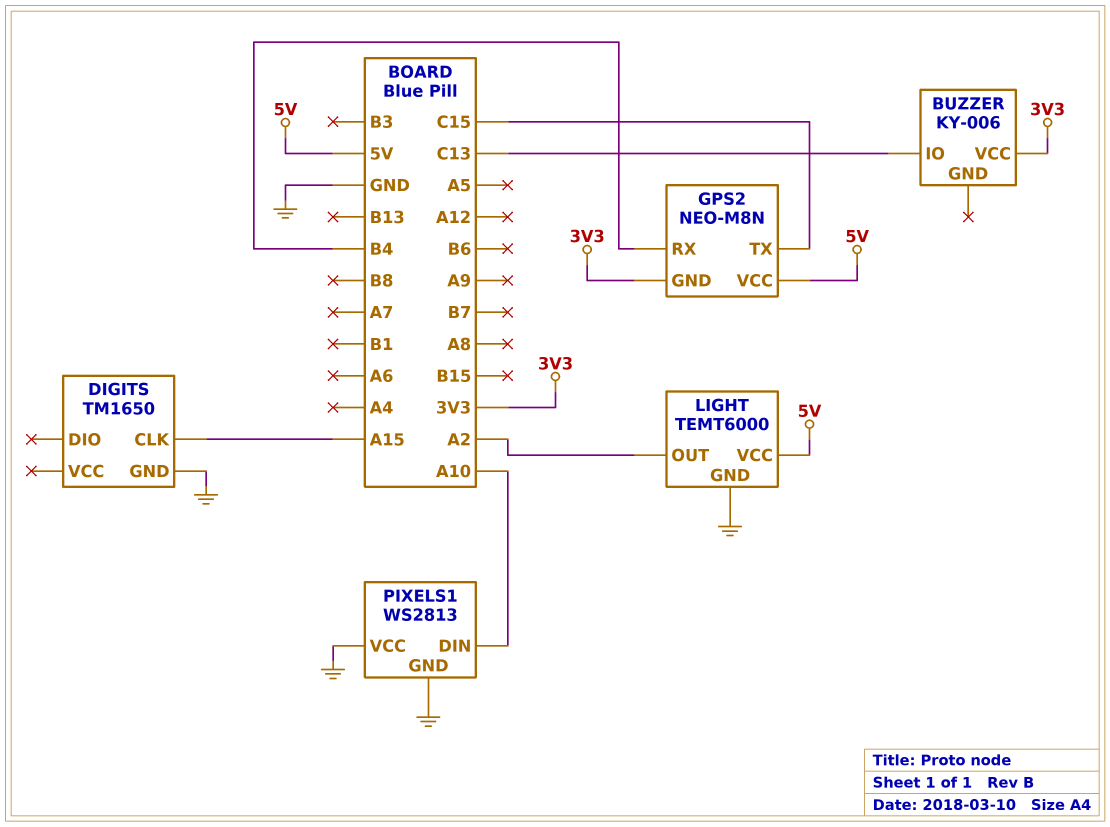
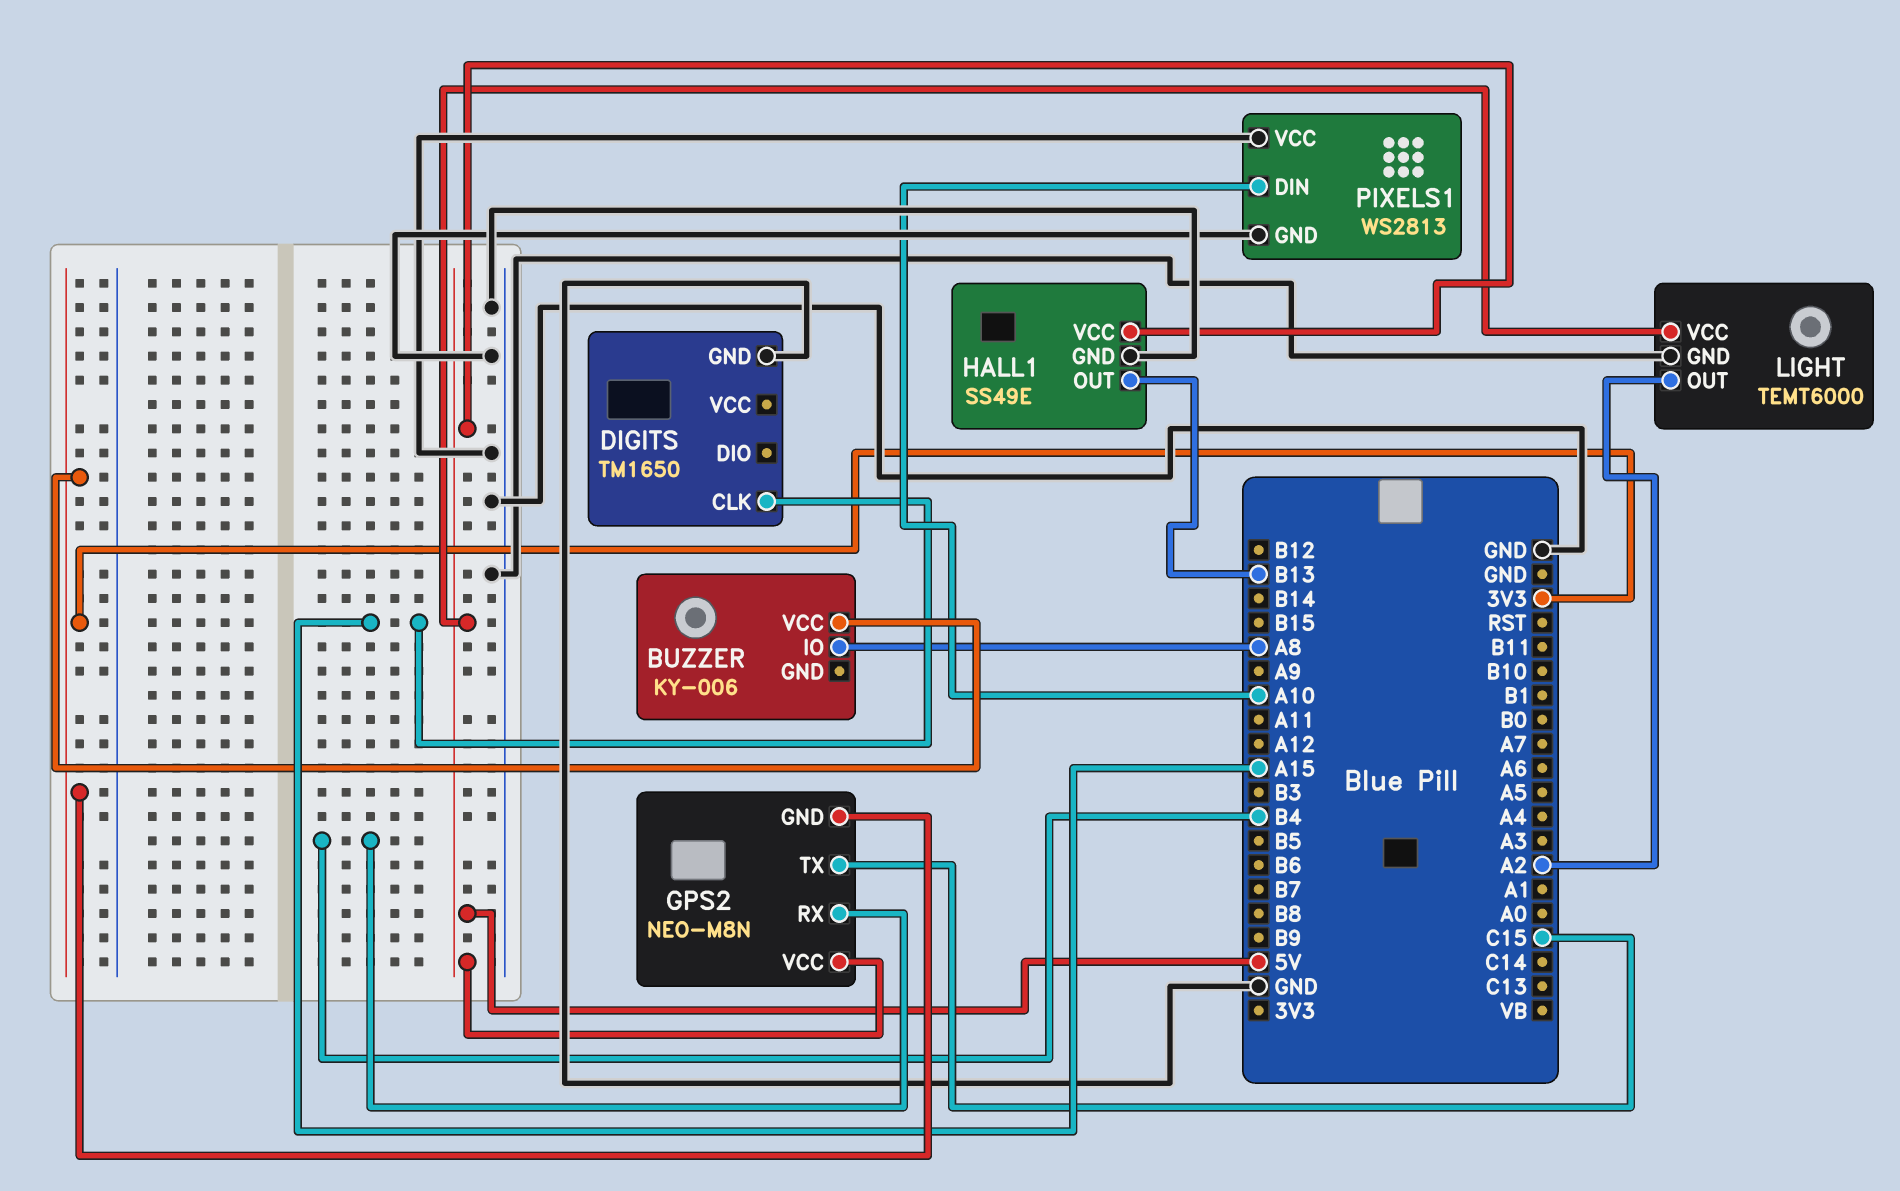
BUZZER pin IO: C13 -> A8
HALL1: none -> SS49E
HALL1 pin GND: none -> GND
HALL1 pin OUT: none -> B13
HALL1 pin VCC: none -> 5V

